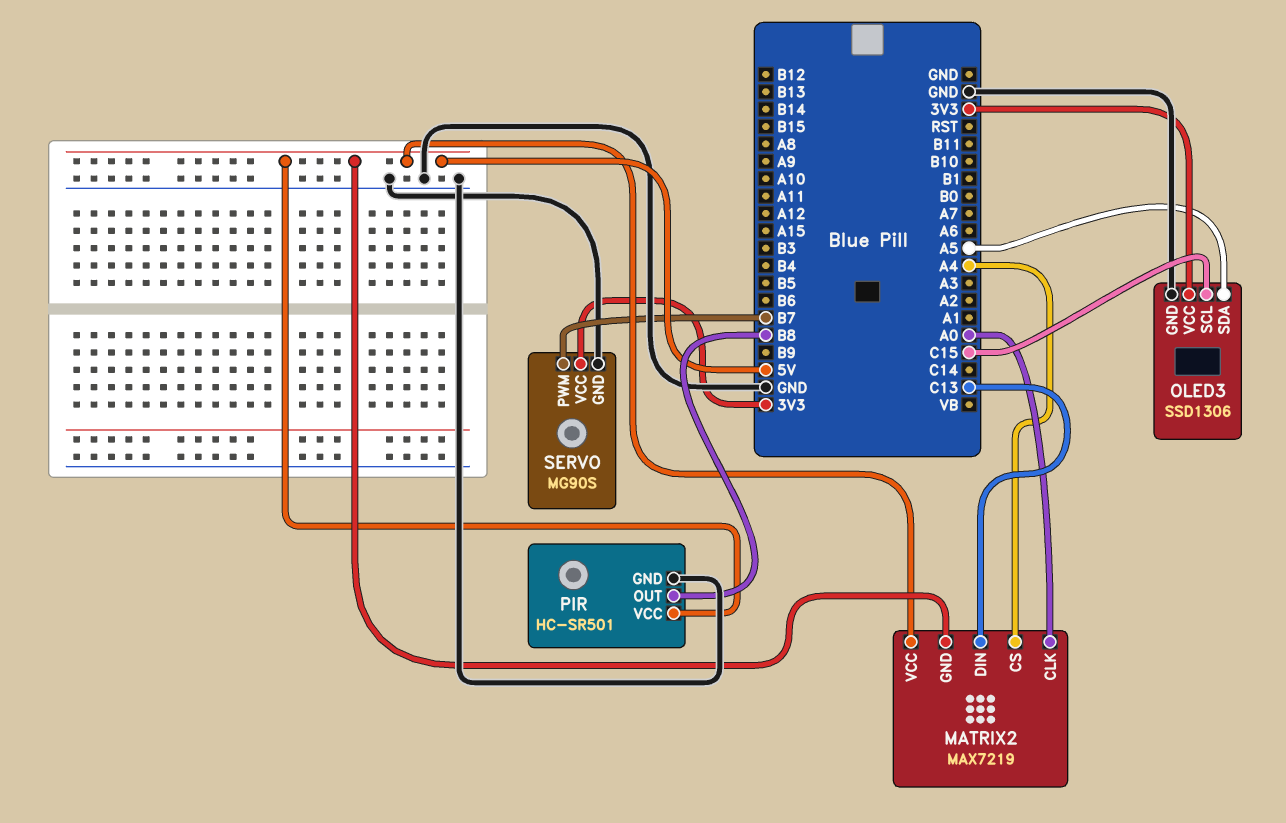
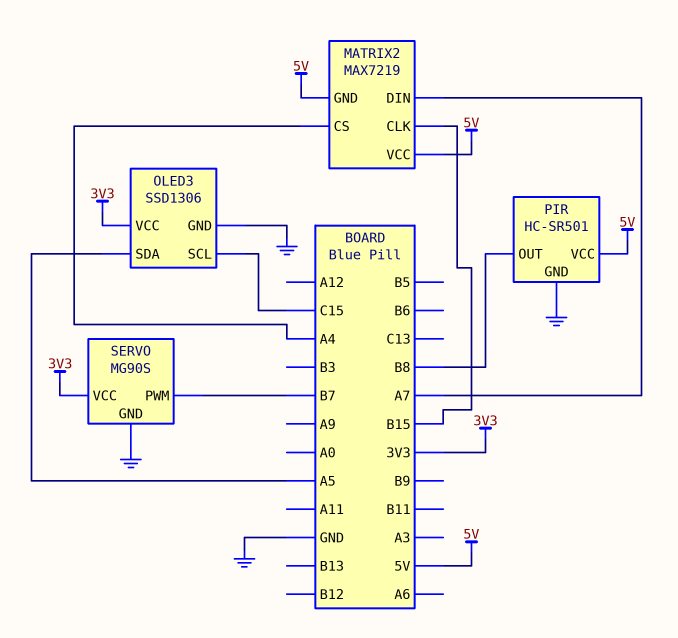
MATRIX2 pin CLK: A0 -> B15
MATRIX2 pin DIN: C13 -> A7

